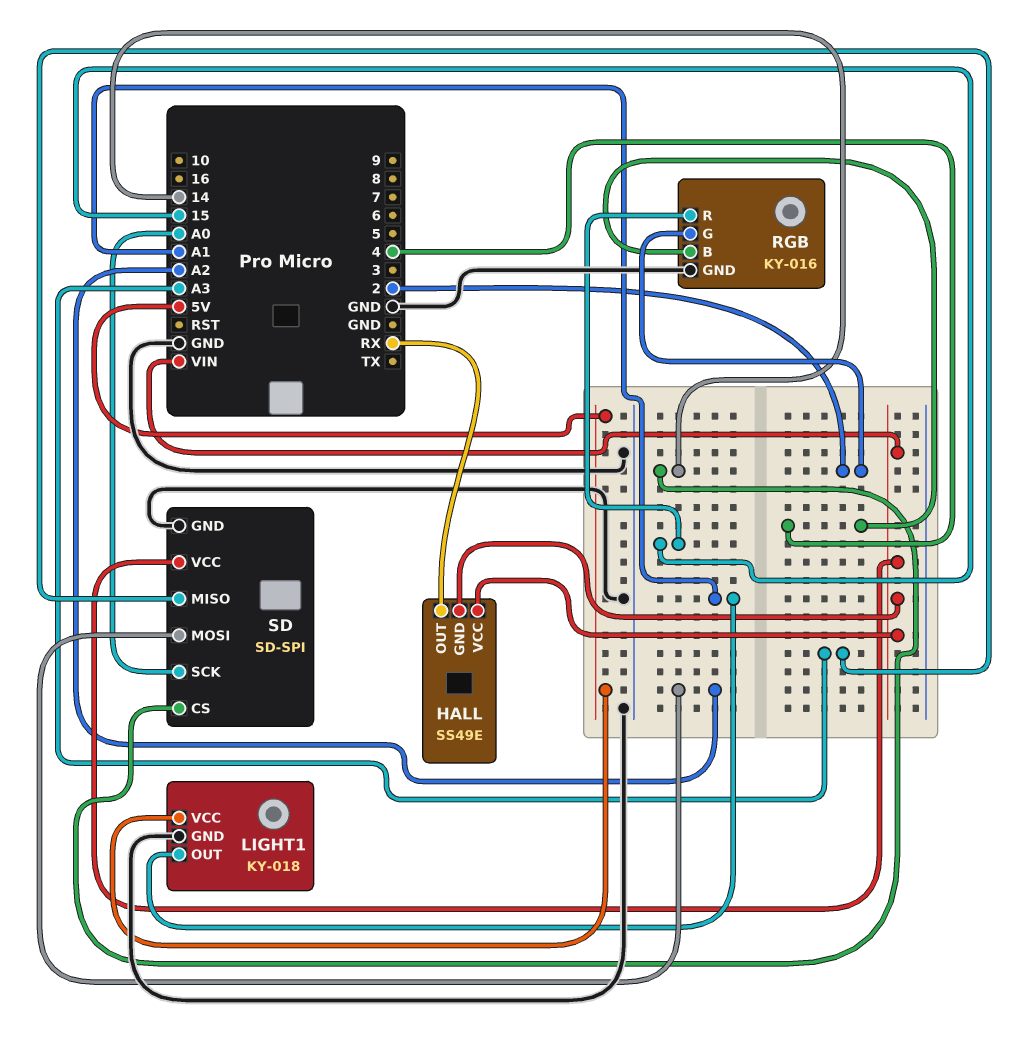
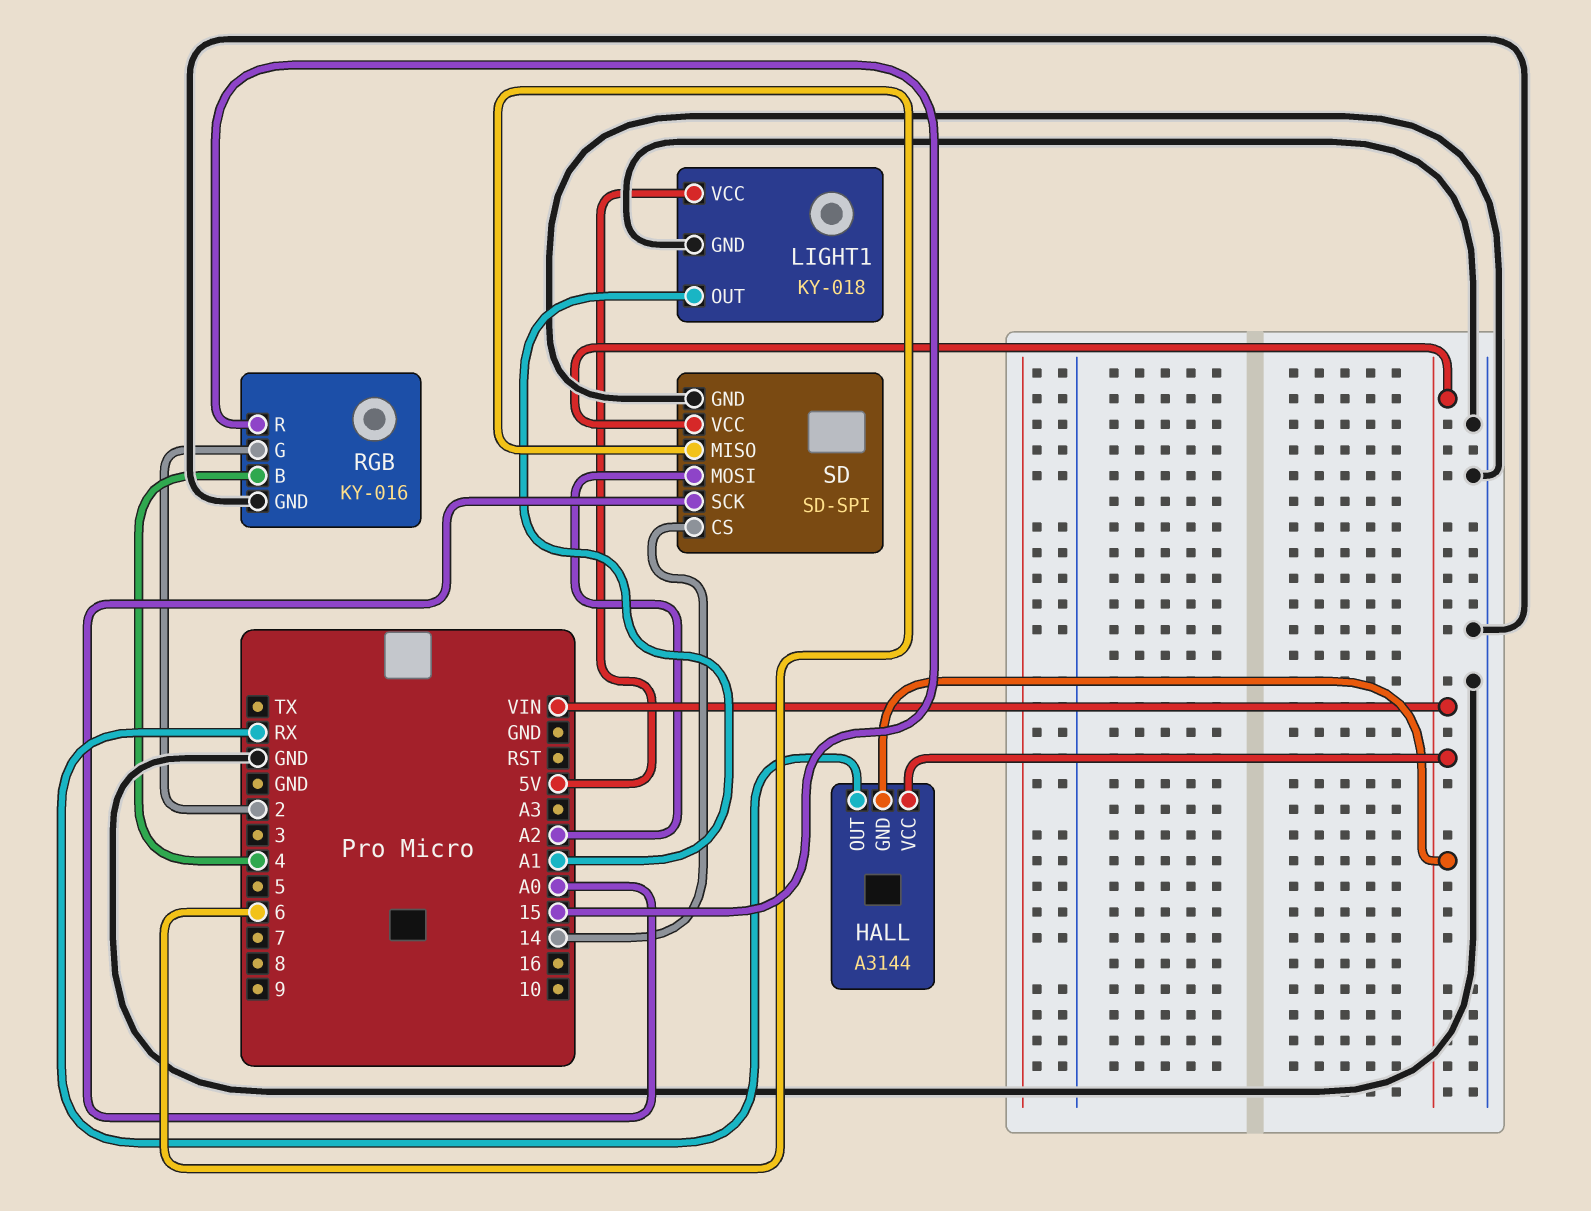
HALL: SS49E -> A3144
SD pin MISO: A3 -> 6

